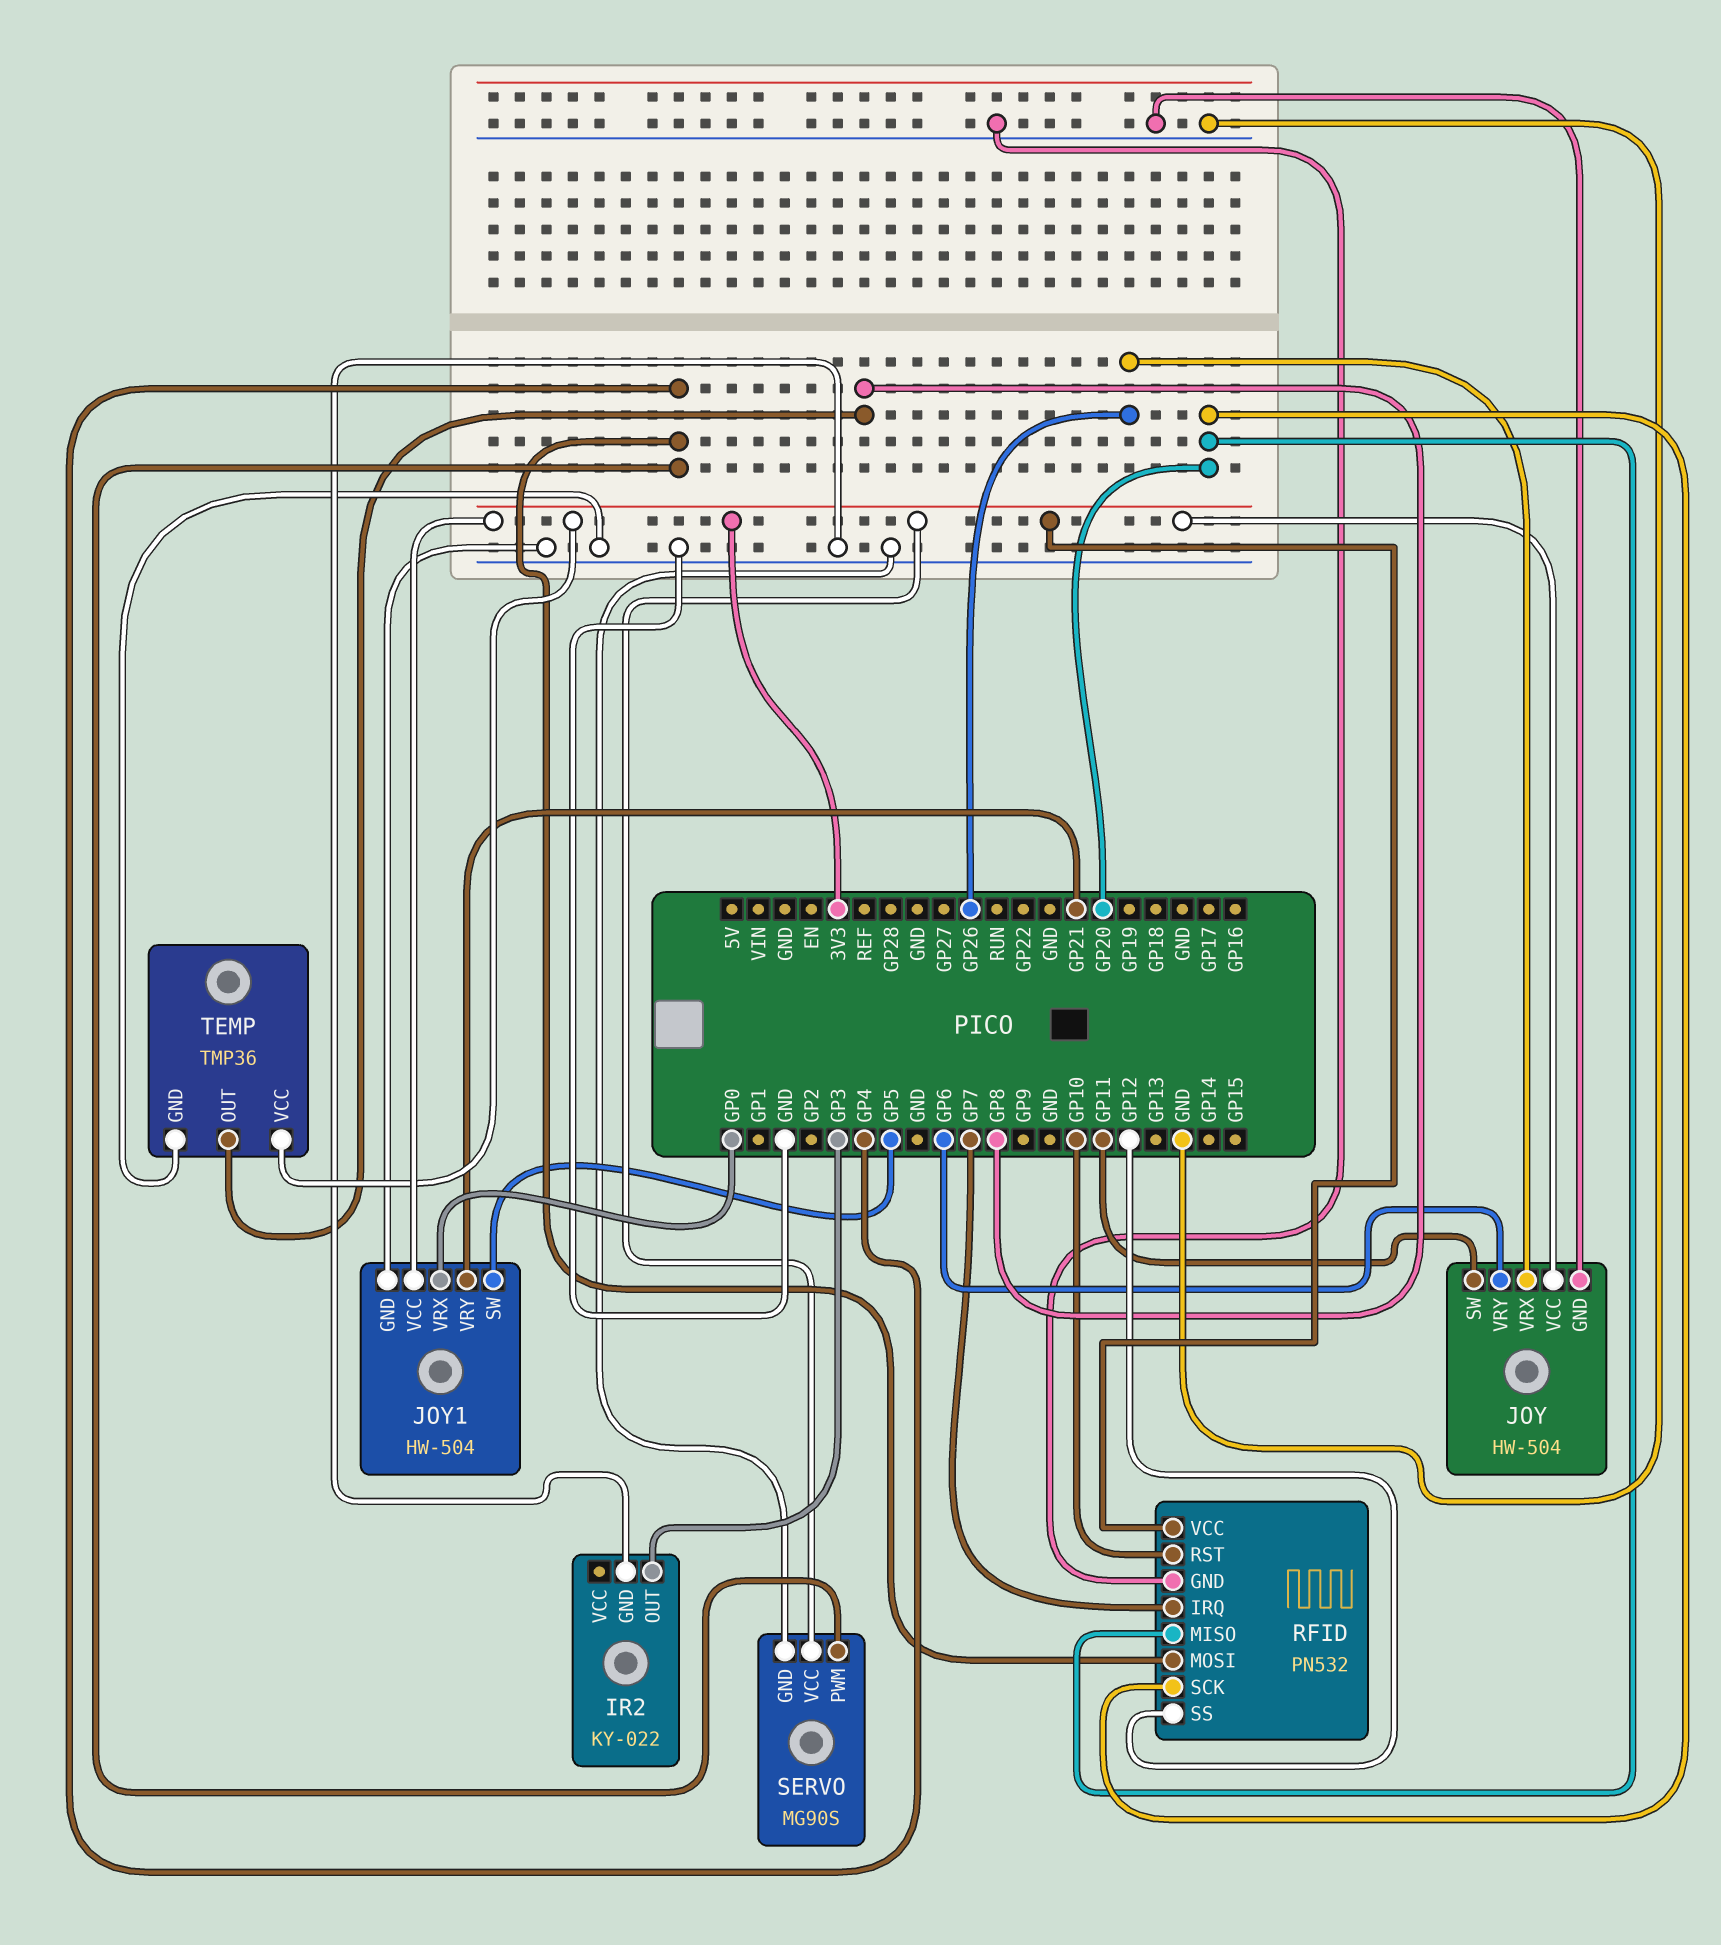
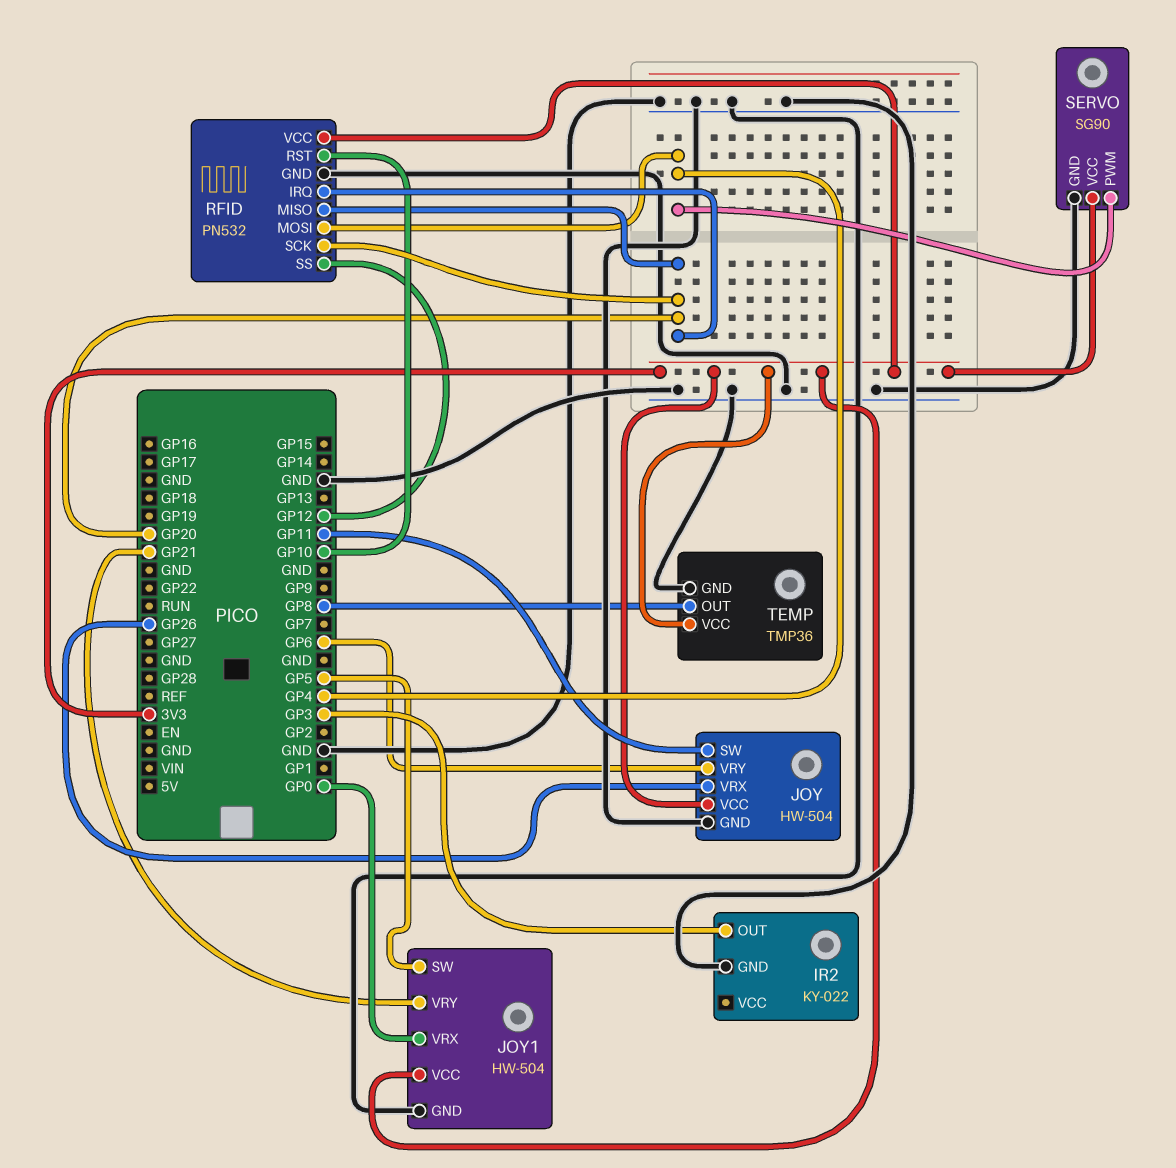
RFID pin IRQ: GP7 -> GP20
SERVO: MG90S -> SG90

